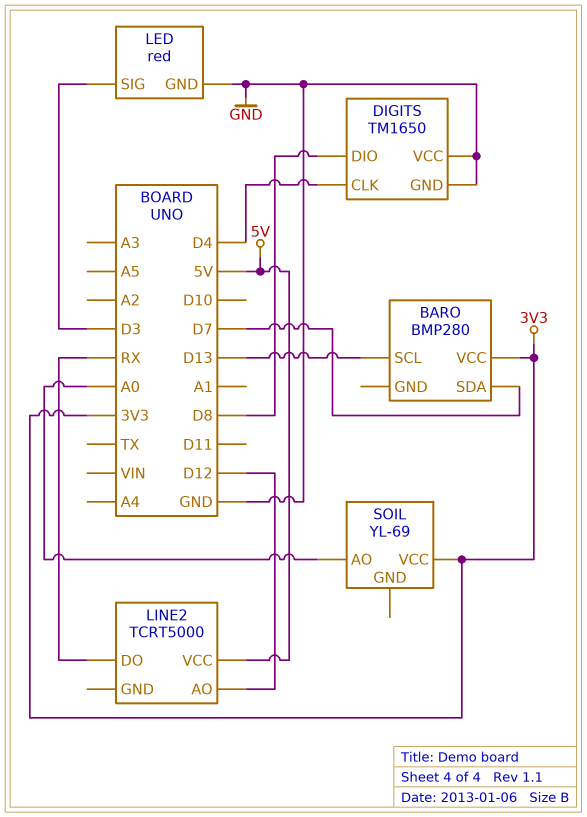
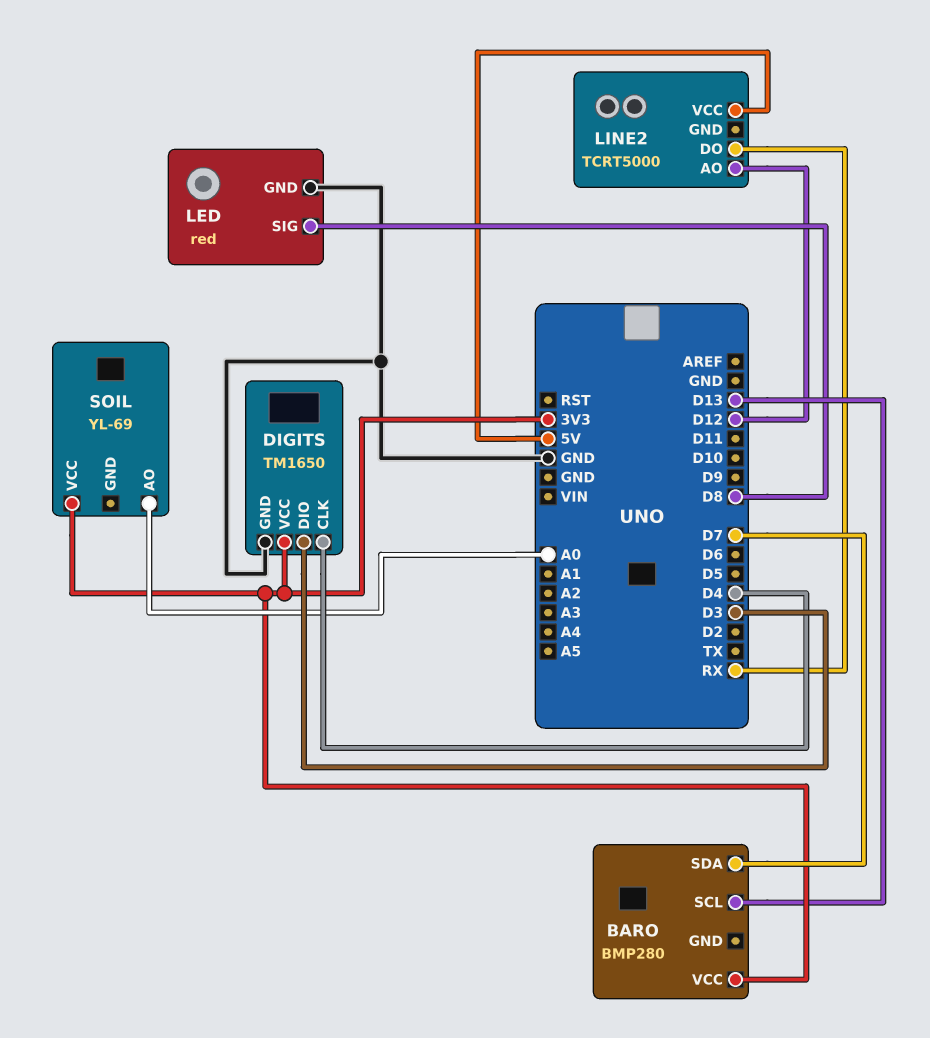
DIGITS pin DIO: D8 -> D3
DIGITS pin VCC: GND -> 3V3
LED pin SIG: D3 -> D8

